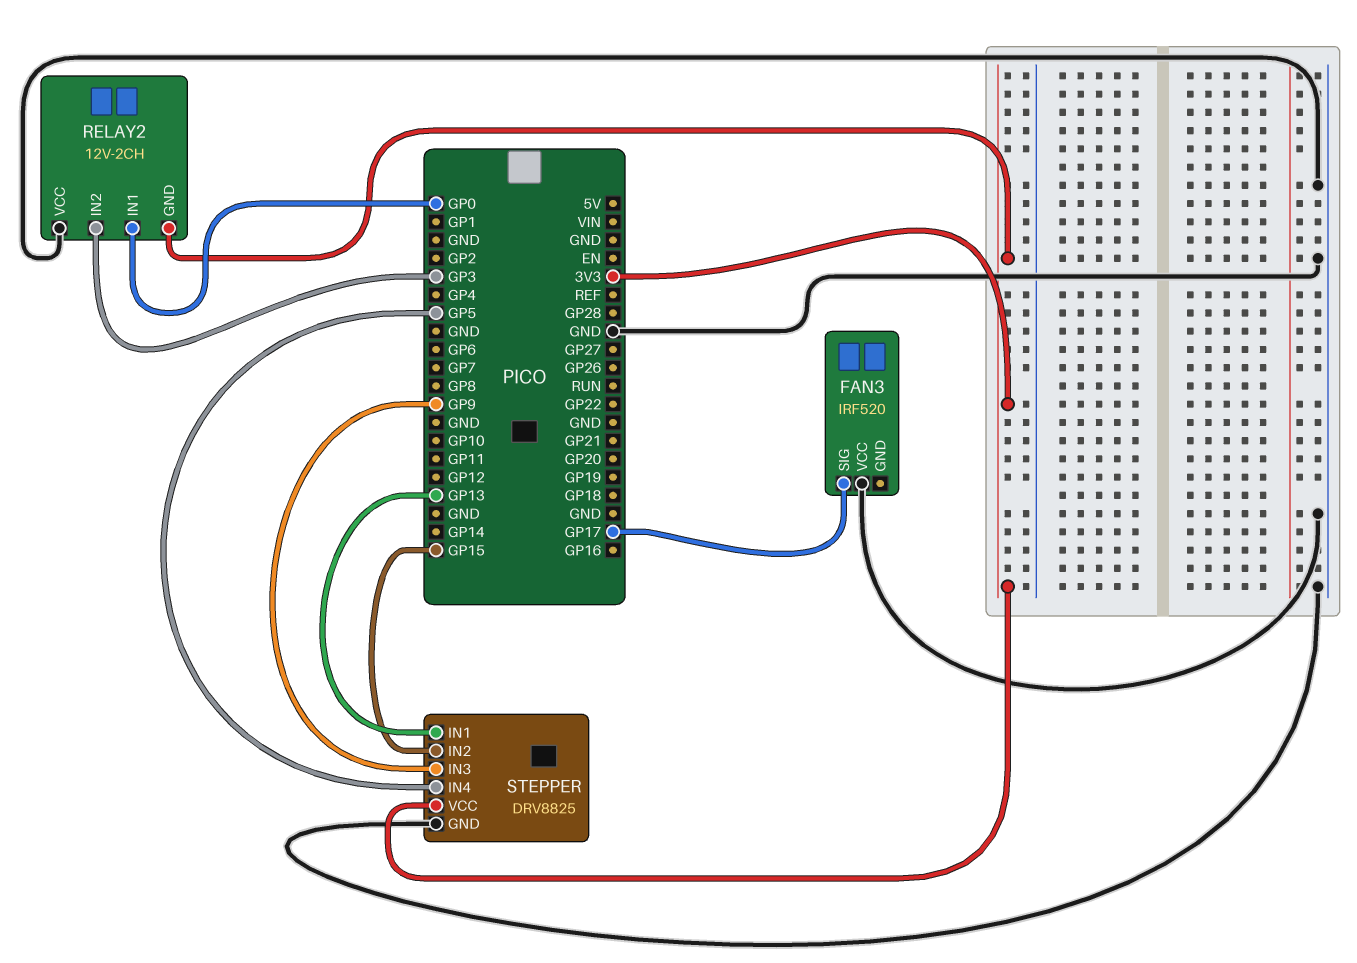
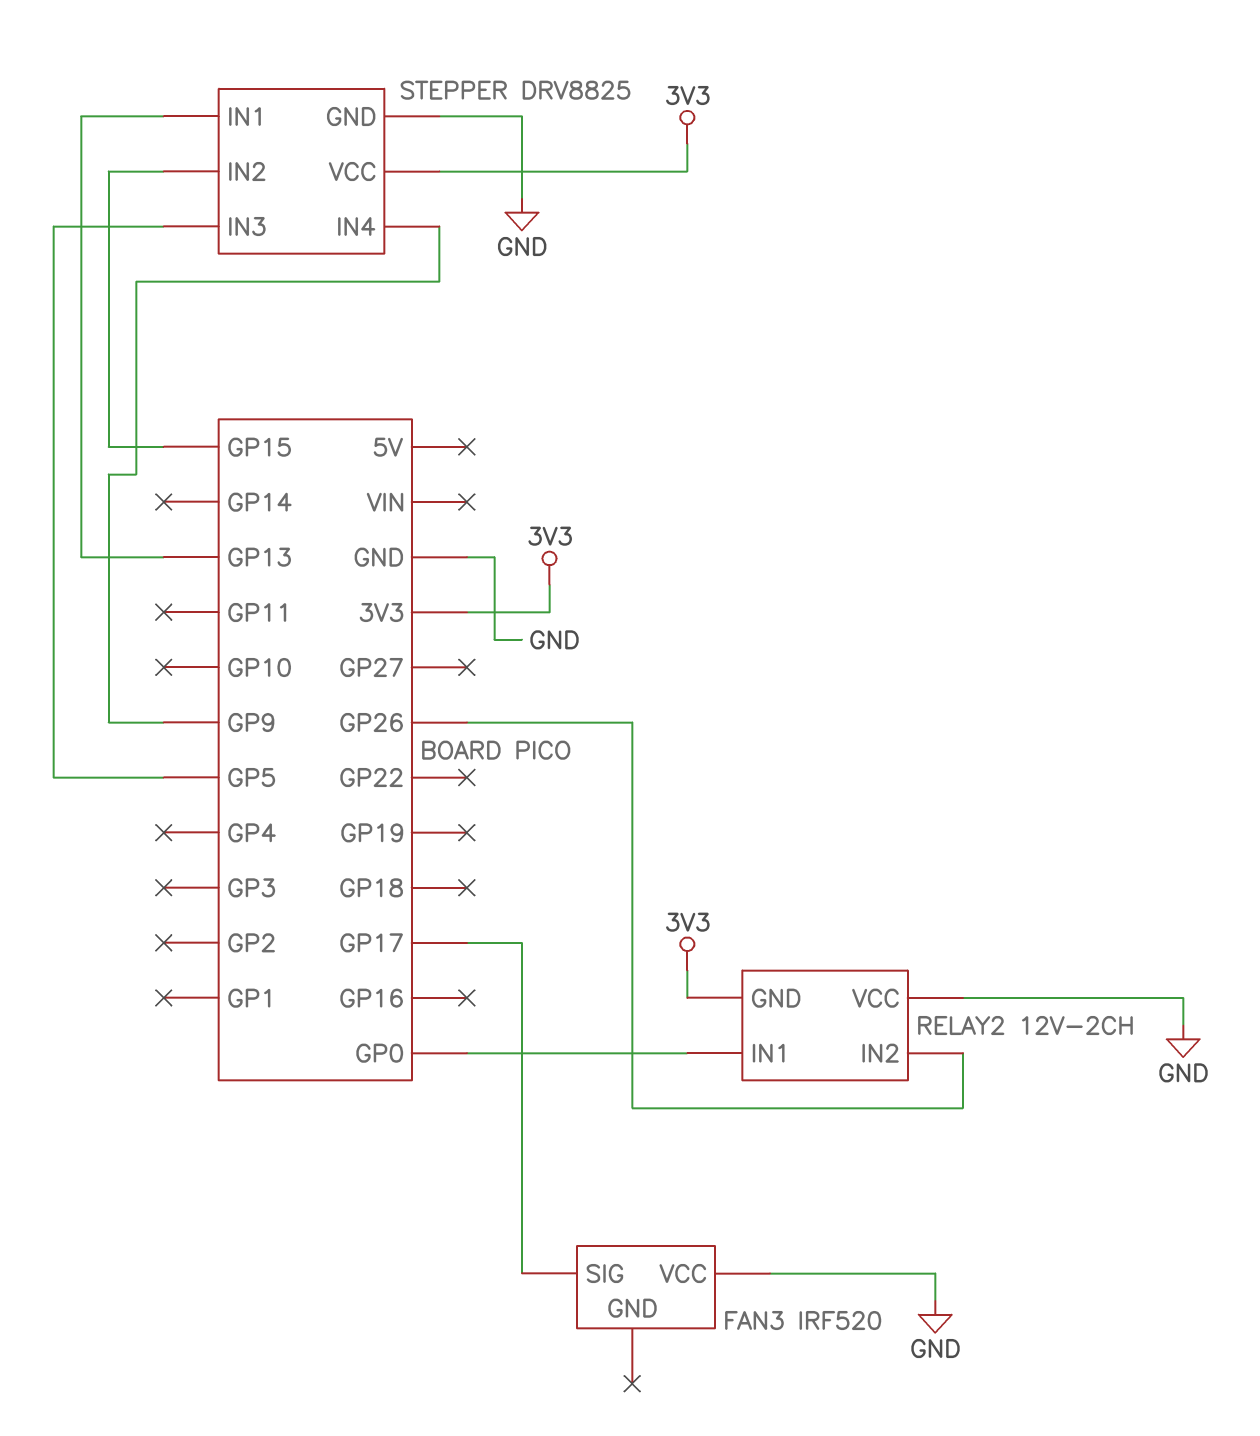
RELAY2 pin IN2: GP3 -> GP26
STEPPER pin IN3: GP9 -> GP5
STEPPER pin IN4: GP5 -> GP9

